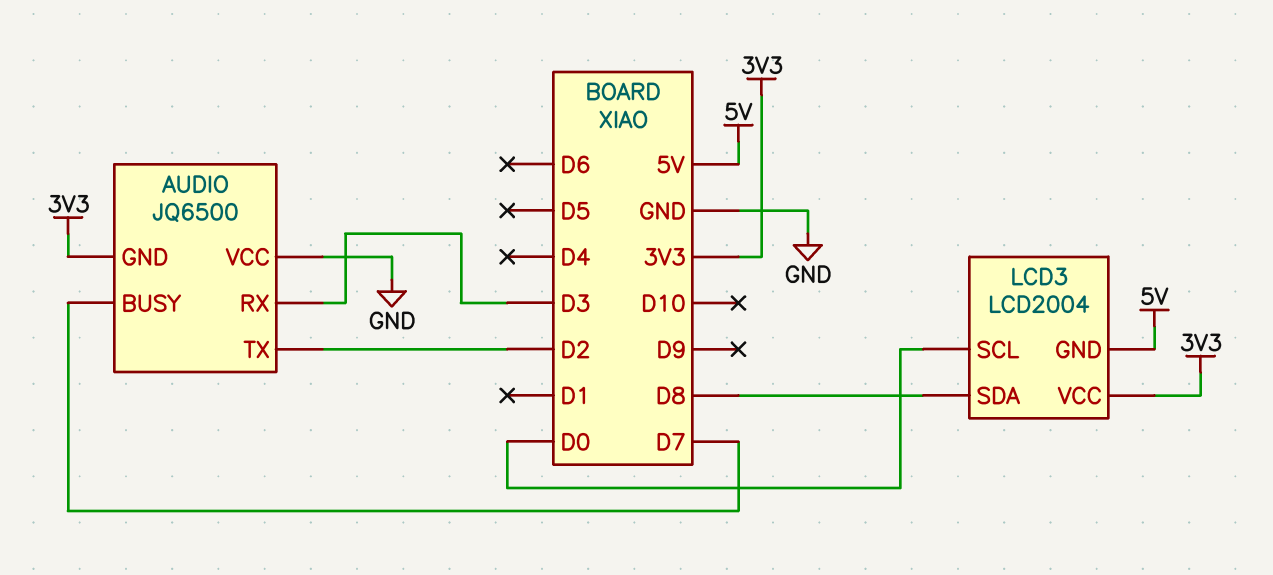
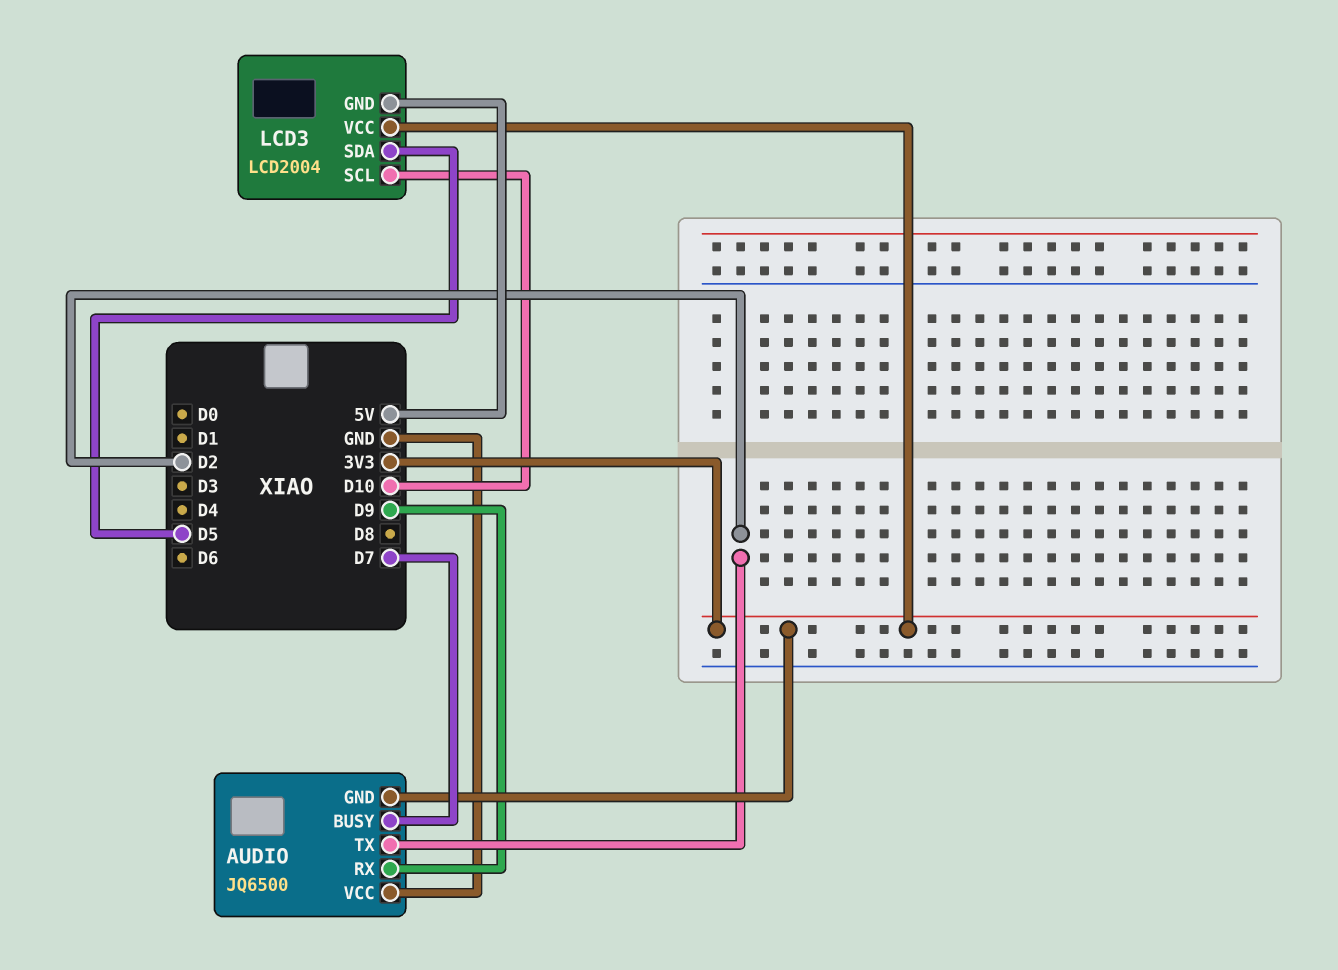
AUDIO pin RX: D3 -> D9
LCD3 pin SCL: D0 -> D10
LCD3 pin SDA: D8 -> D5

